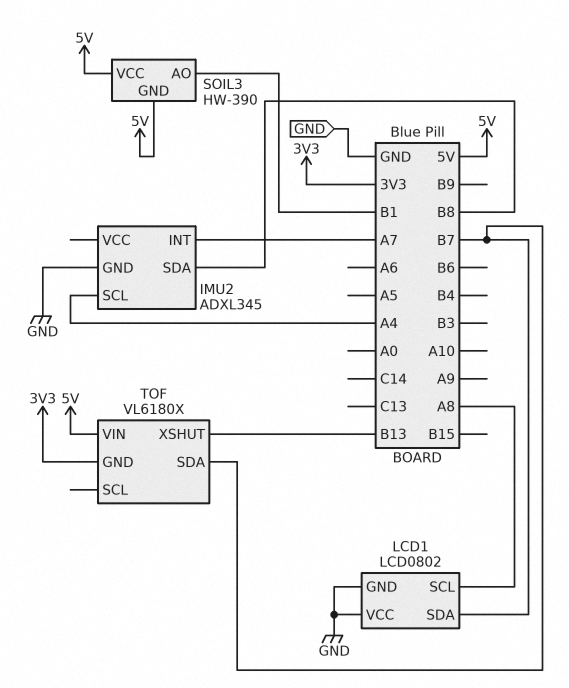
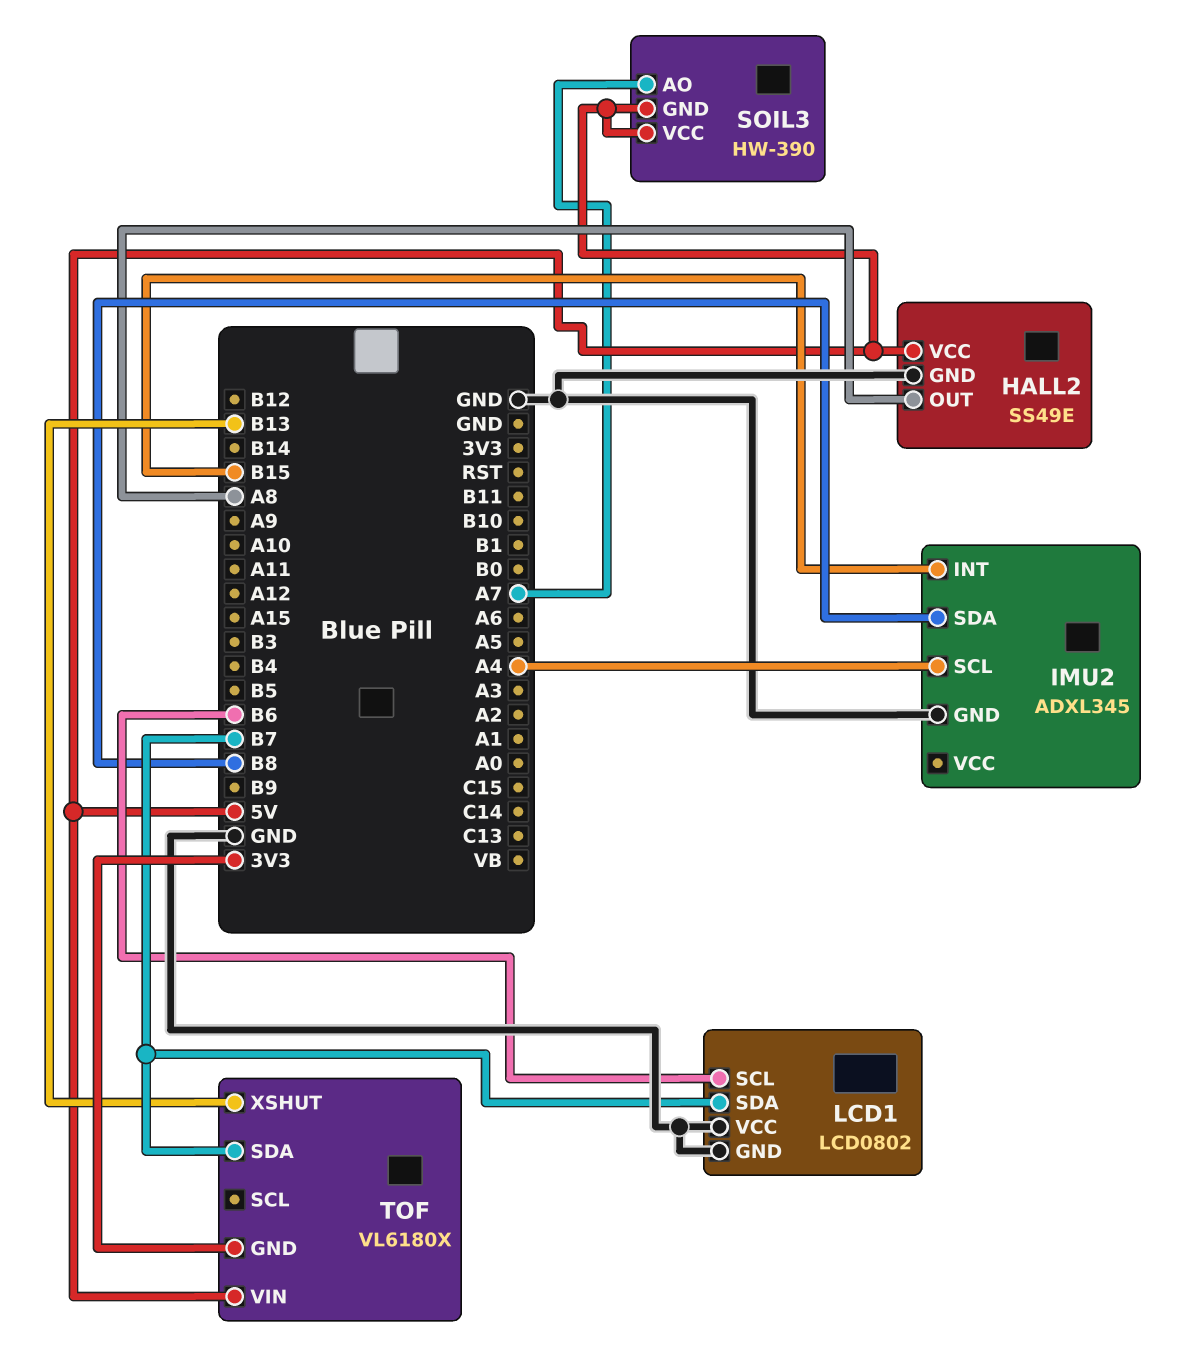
HALL2: none -> SS49E
HALL2 pin GND: none -> GND
HALL2 pin OUT: none -> A8
HALL2 pin VCC: none -> 5V
IMU2 pin INT: A7 -> B15
LCD1 pin SCL: A8 -> B6
SOIL3 pin AO: B1 -> A7

